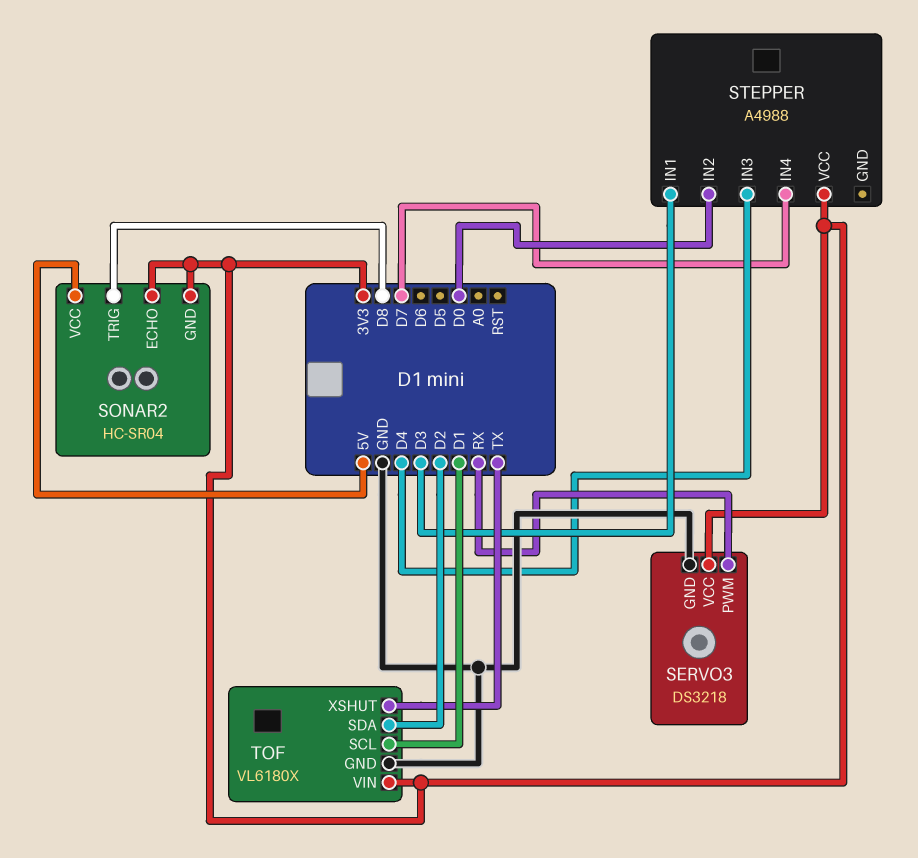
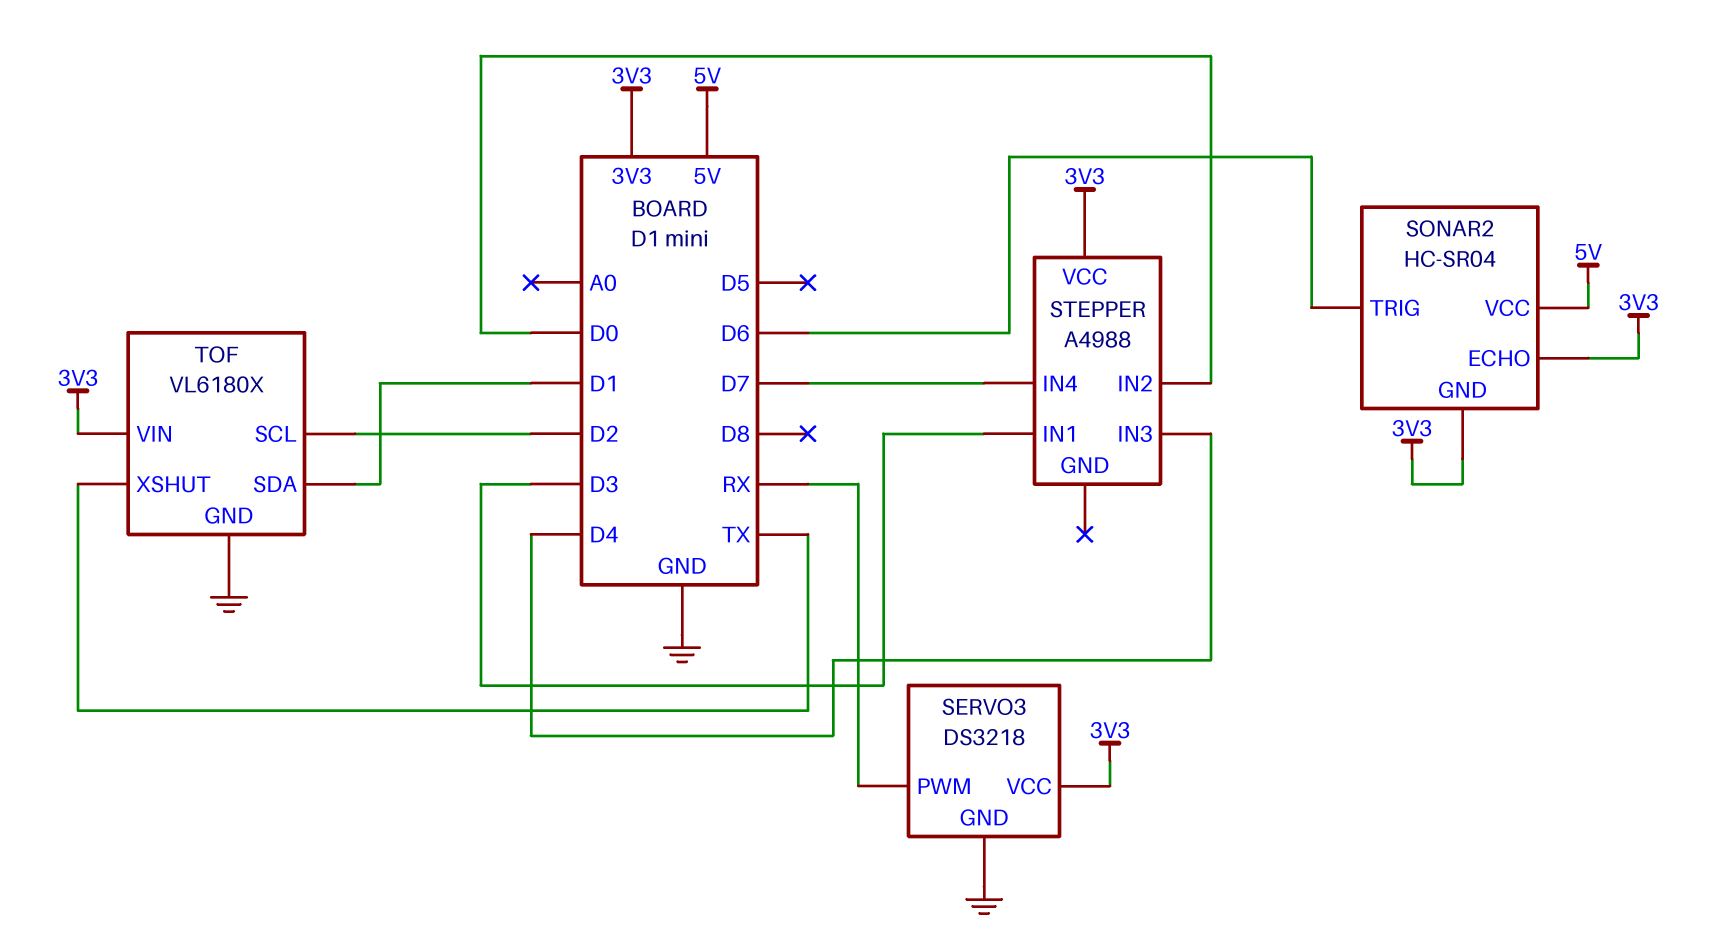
SONAR2 pin TRIG: D8 -> D6
TOF pin SCL: D1 -> D2
TOF pin SDA: D2 -> D1

